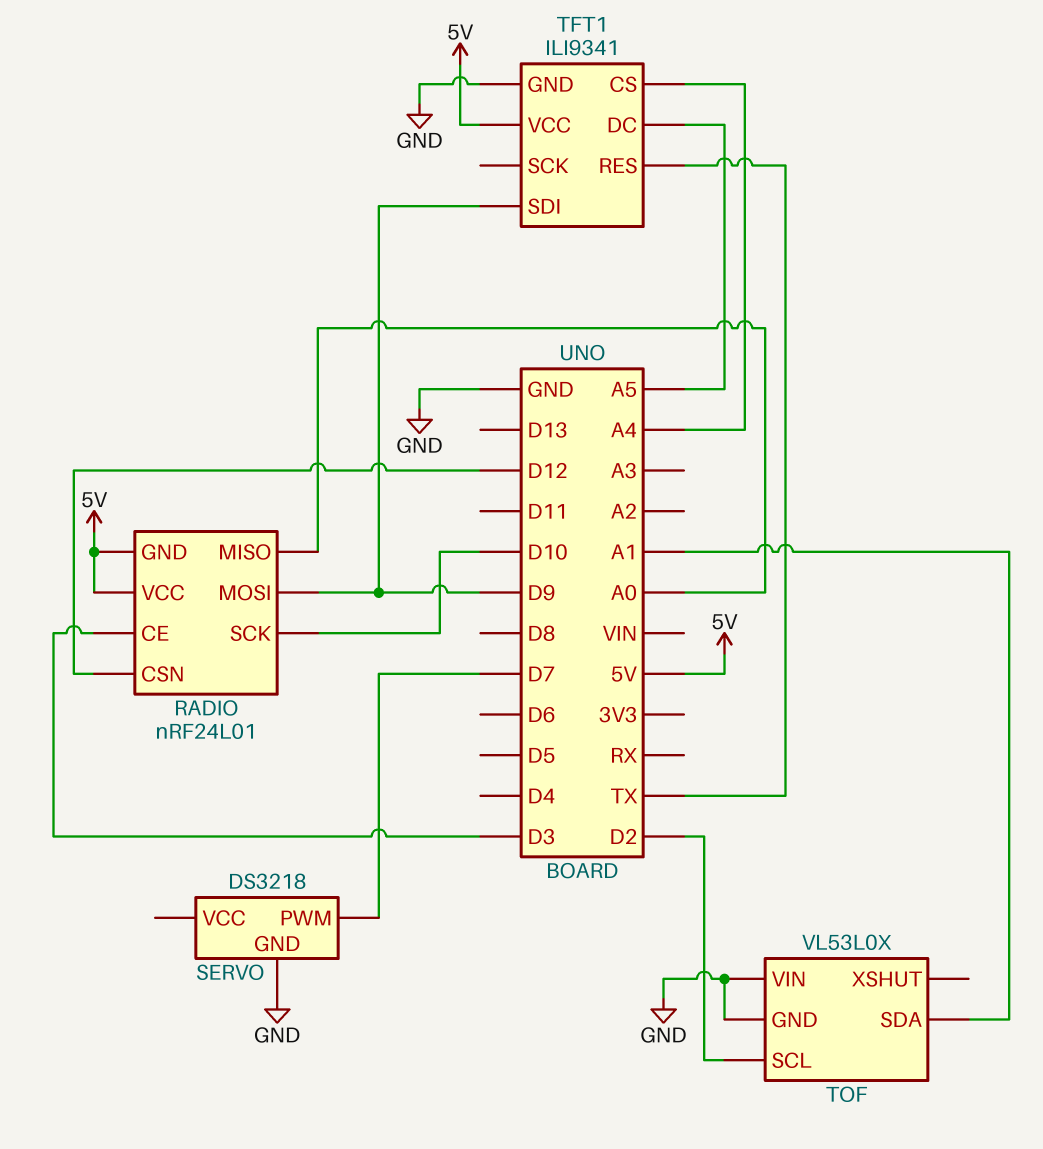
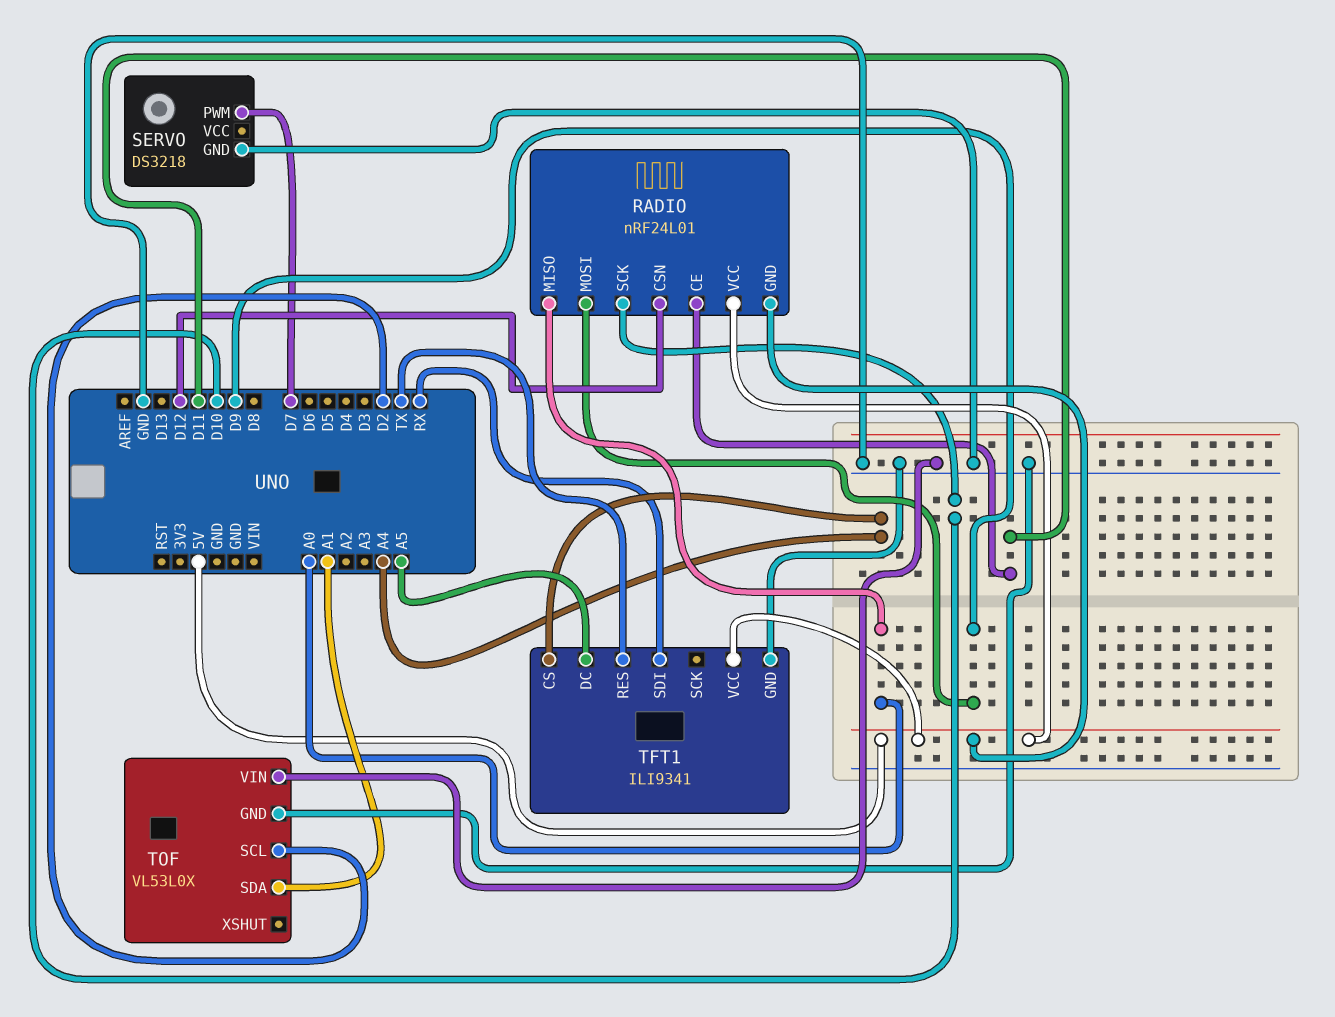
RADIO pin CE: D3 -> D11
TFT1 pin SDI: D9 -> RX

